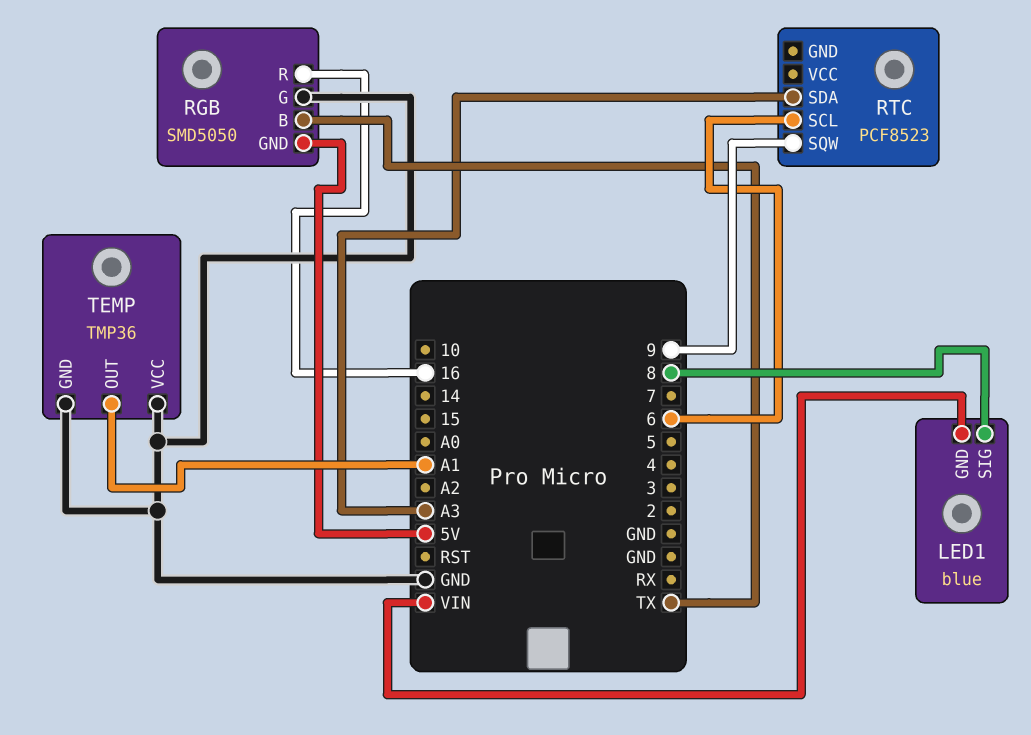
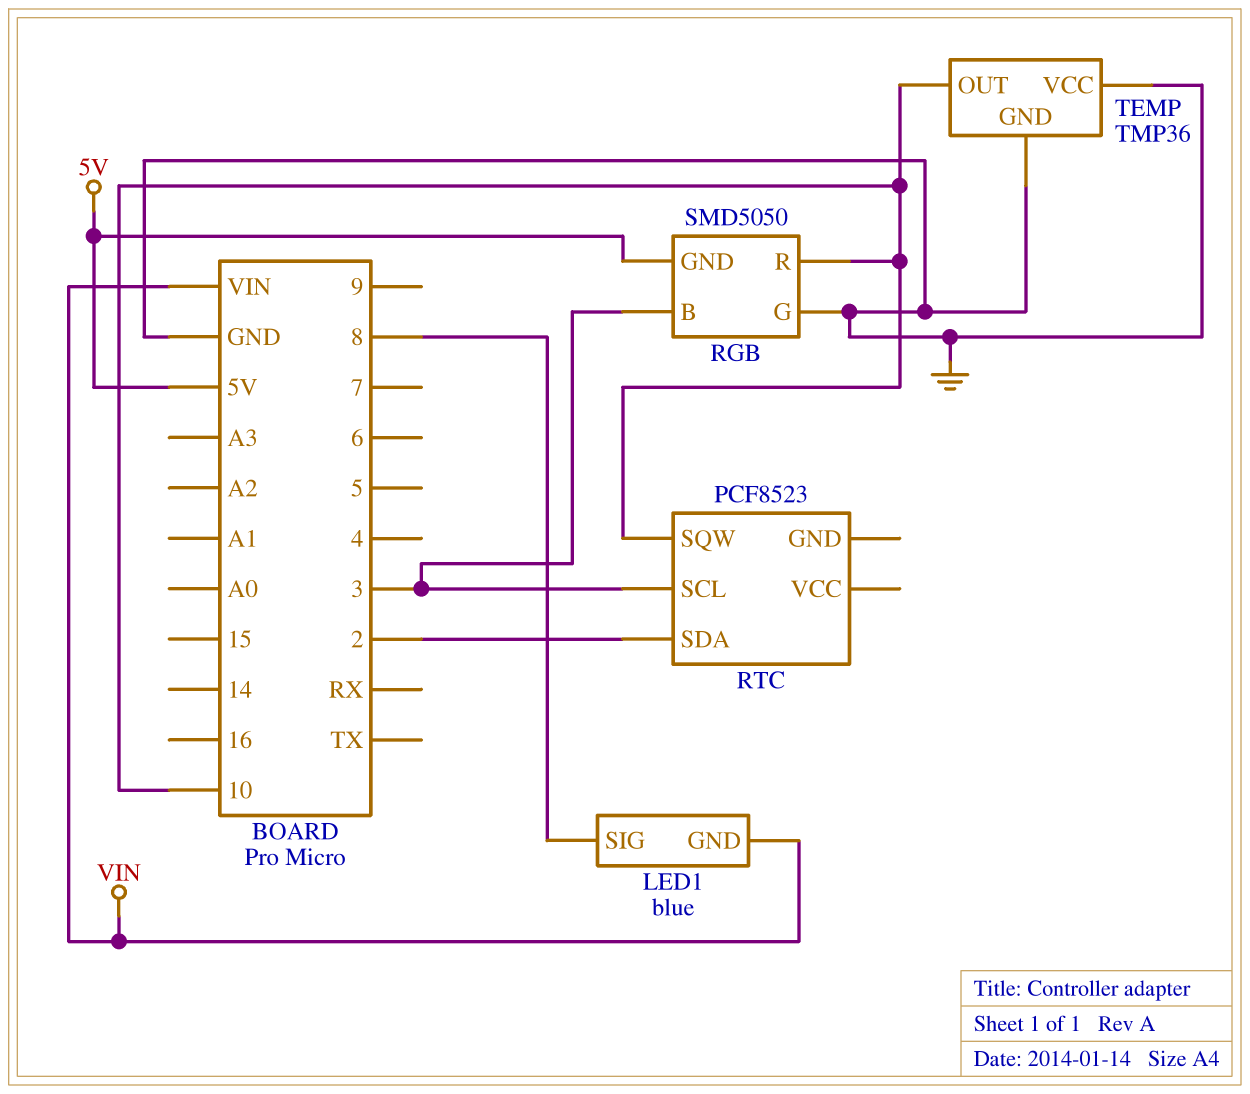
RGB pin B: TX -> 3
RGB pin R: 16 -> 10
RTC pin SCL: 6 -> 3
RTC pin SDA: A3 -> 2
RTC pin SQW: 9 -> 10
TEMP pin OUT: A1 -> 10

